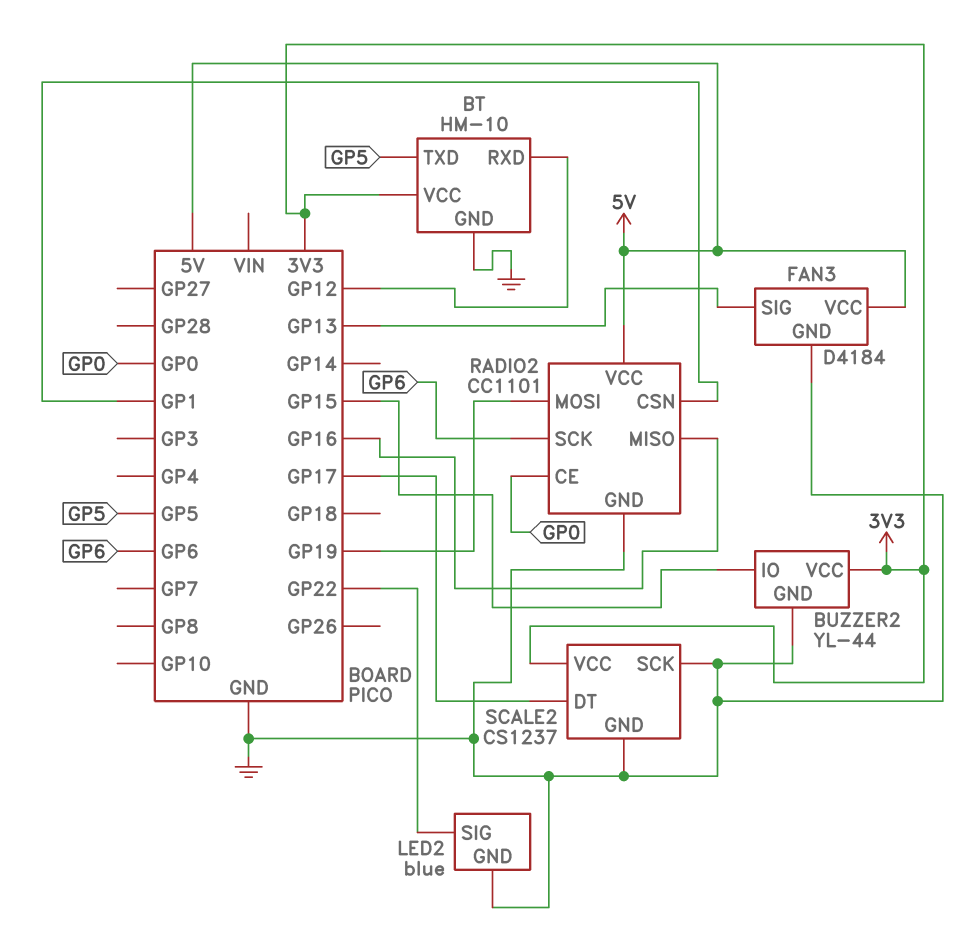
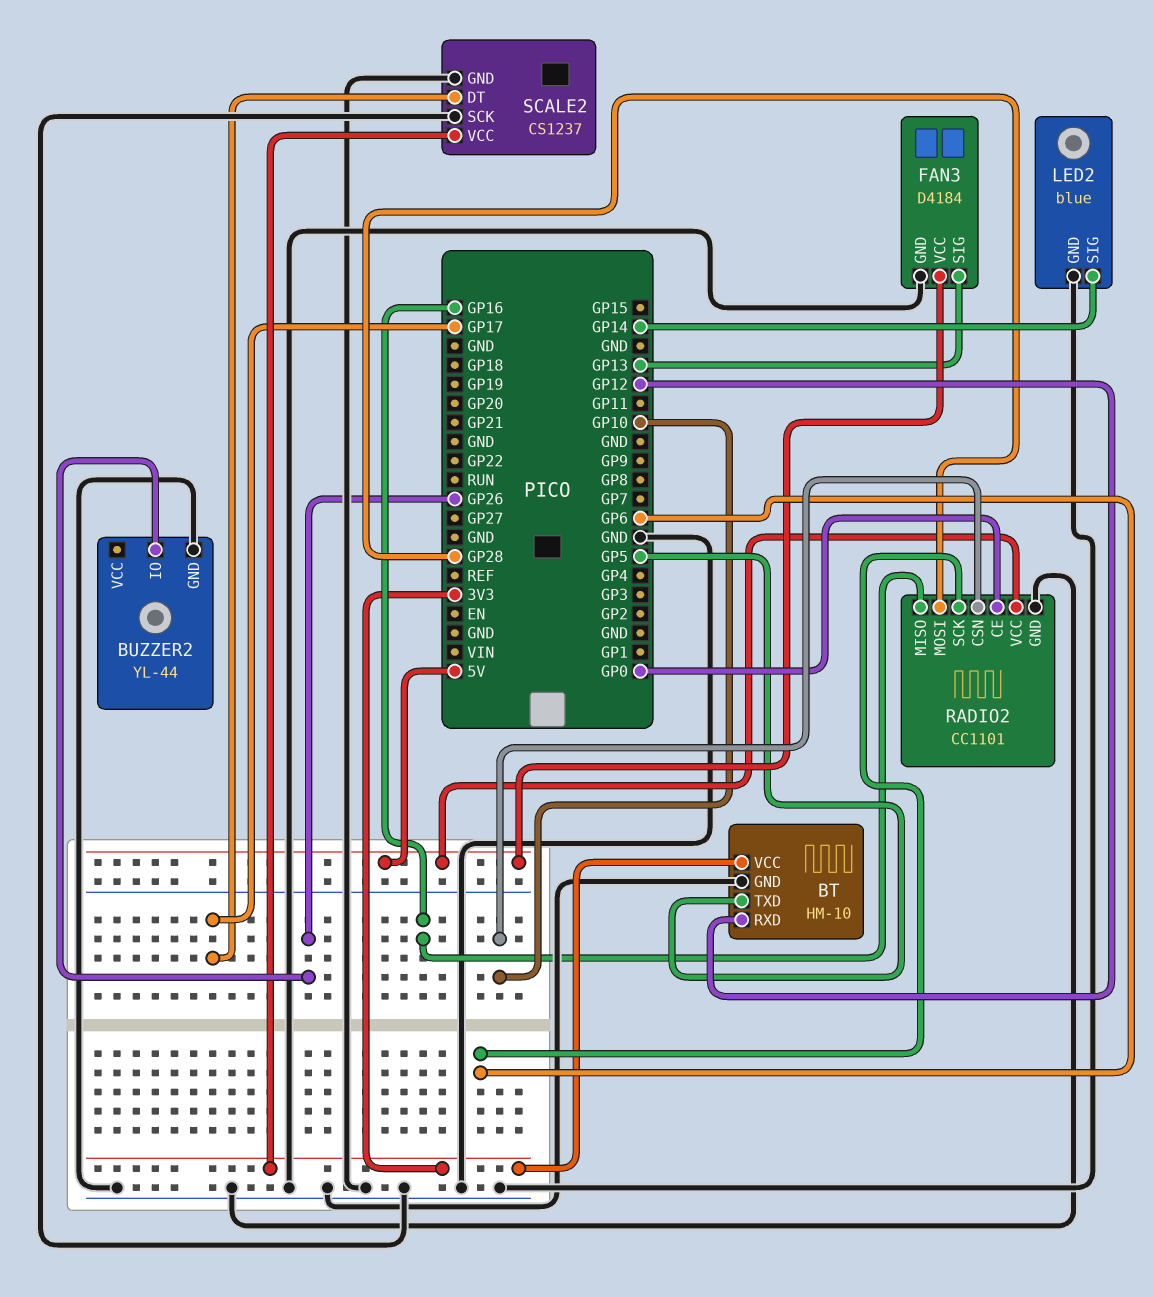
BUZZER2 pin IO: GP15 -> GP26
BUZZER2 pin VCC: 3V3 -> none
LED2 pin SIG: GP22 -> GP14
RADIO2 pin CSN: GP1 -> GP10
RADIO2 pin MOSI: GP19 -> GP28

